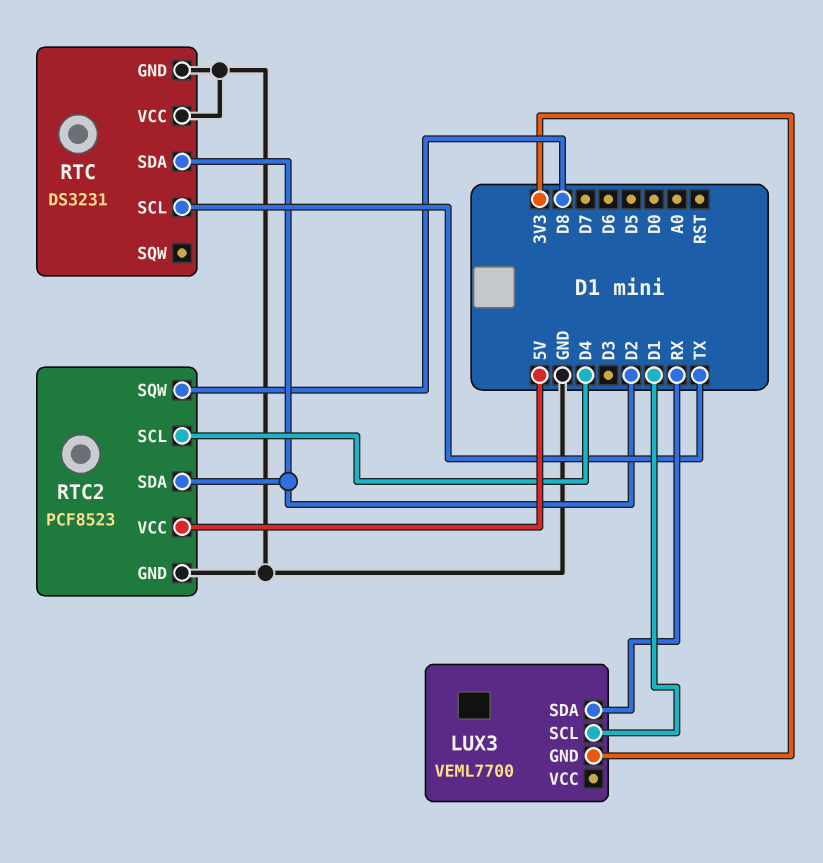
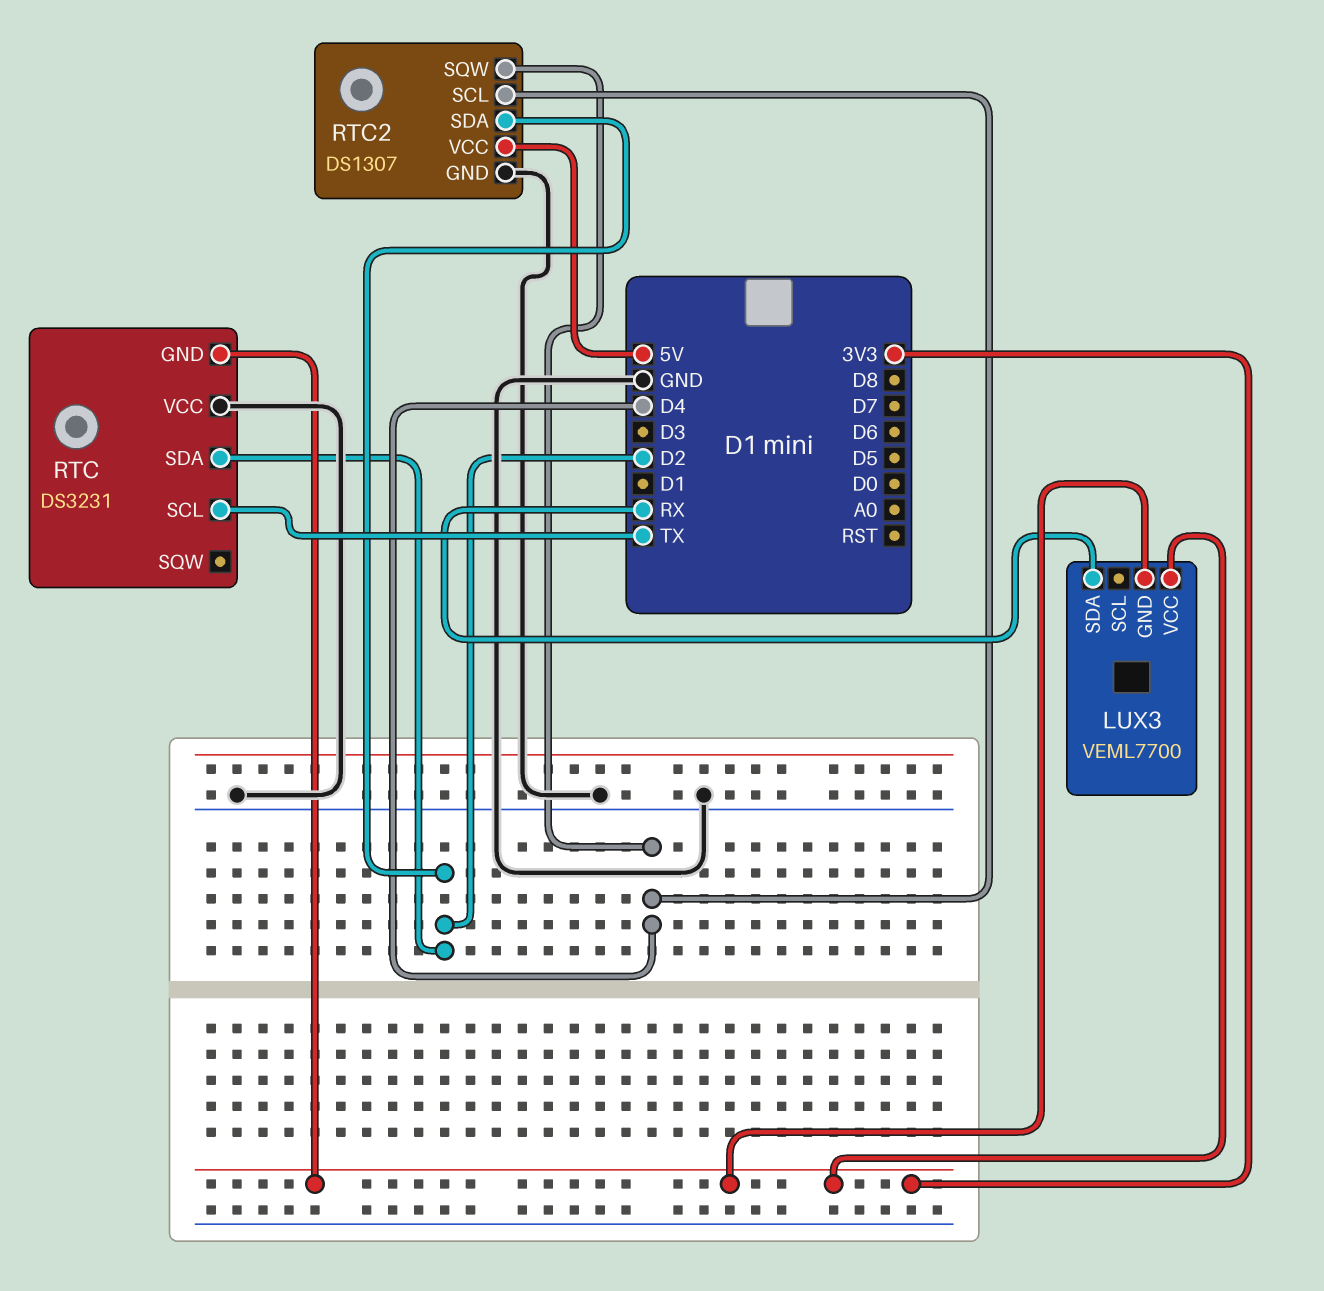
LUX3 pin SCL: D1 -> none
LUX3 pin VCC: none -> 3V3
RTC pin GND: GND -> 3V3
RTC2: PCF8523 -> DS1307
RTC2 pin SQW: D8 -> D4

